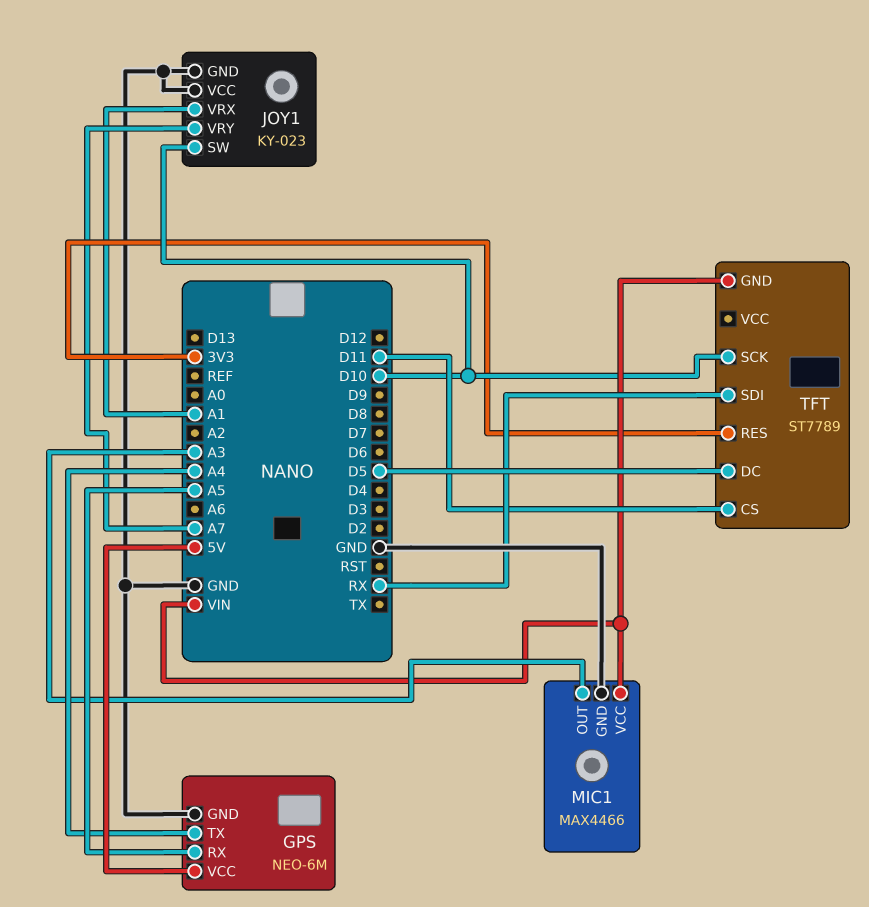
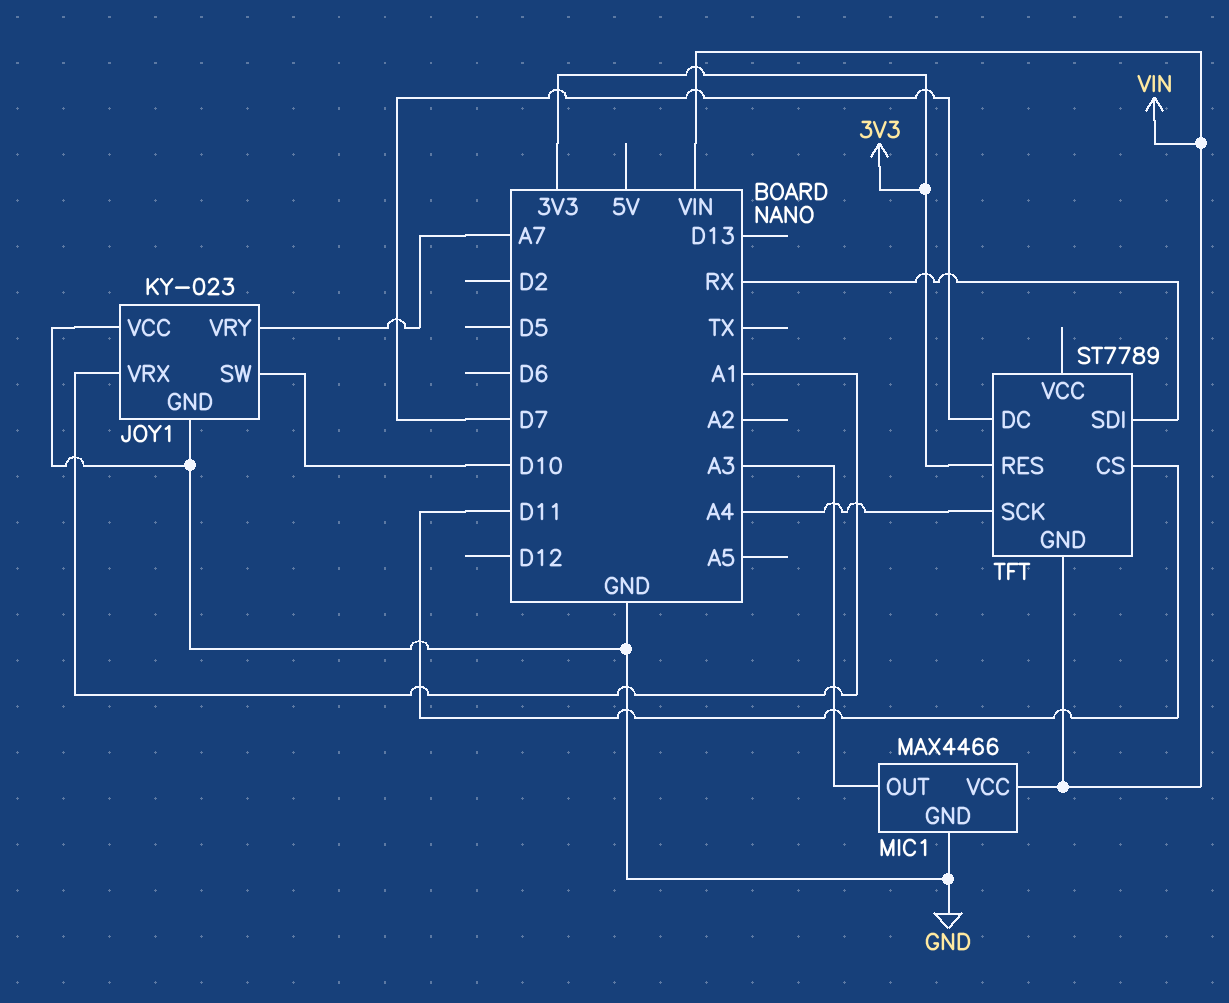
GPS: NEO-6M -> none
GPS pin GND: GND -> none
GPS pin RX: A5 -> none
GPS pin TX: A4 -> none
GPS pin VCC: 5V -> none
TFT pin DC: D5 -> D7
TFT pin SCK: D10 -> A4

